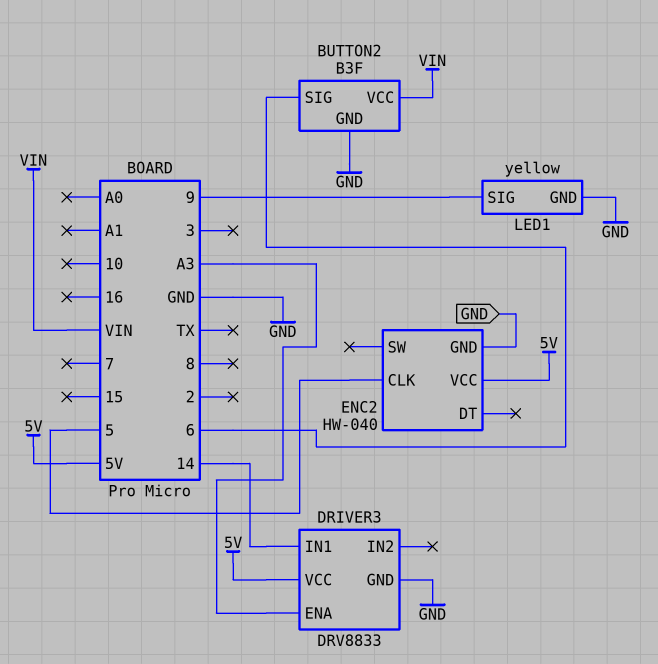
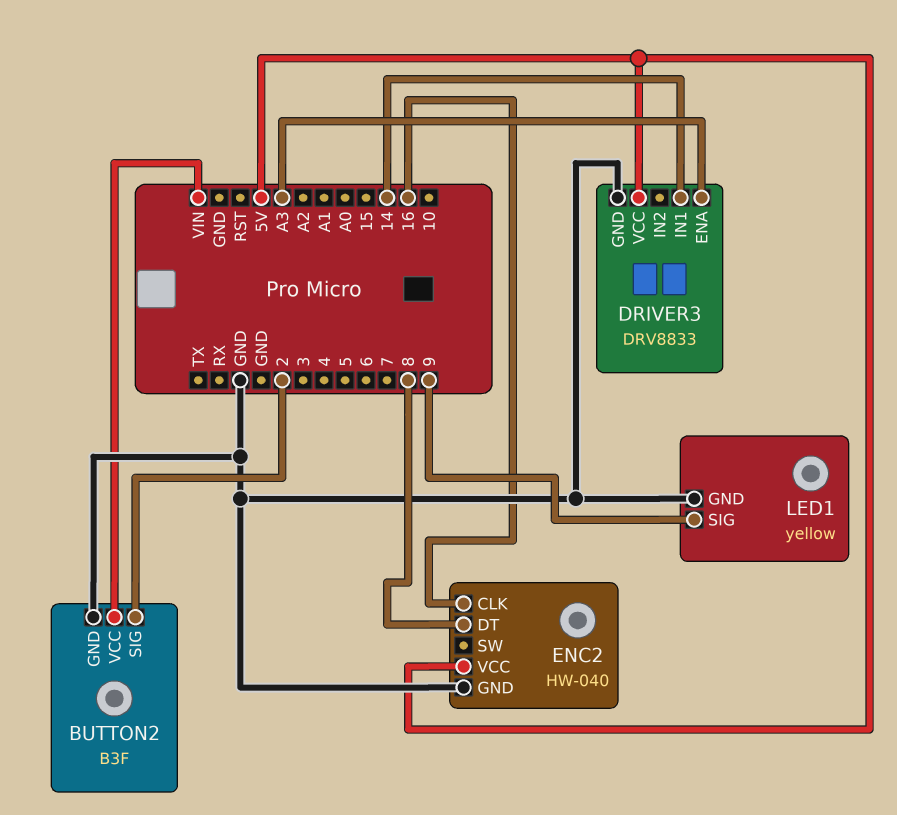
BUTTON2 pin SIG: 6 -> 2
ENC2 pin CLK: 5 -> 16
ENC2 pin DT: none -> 8

